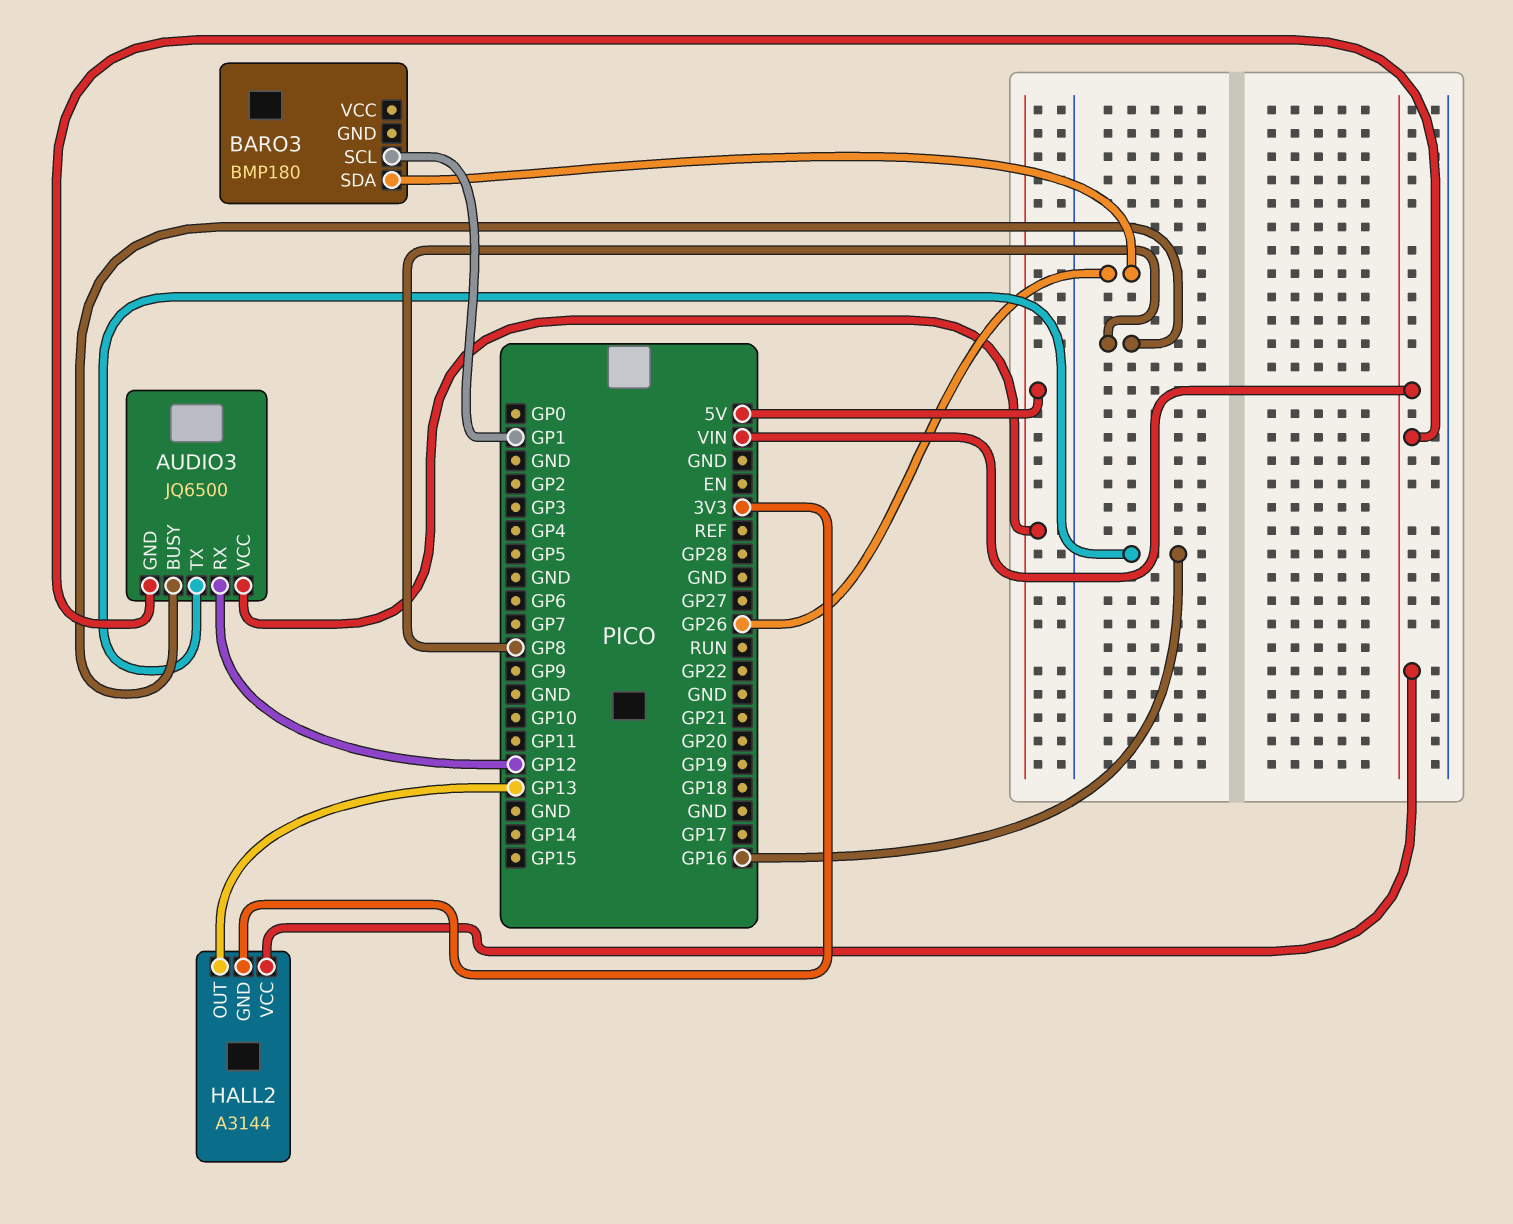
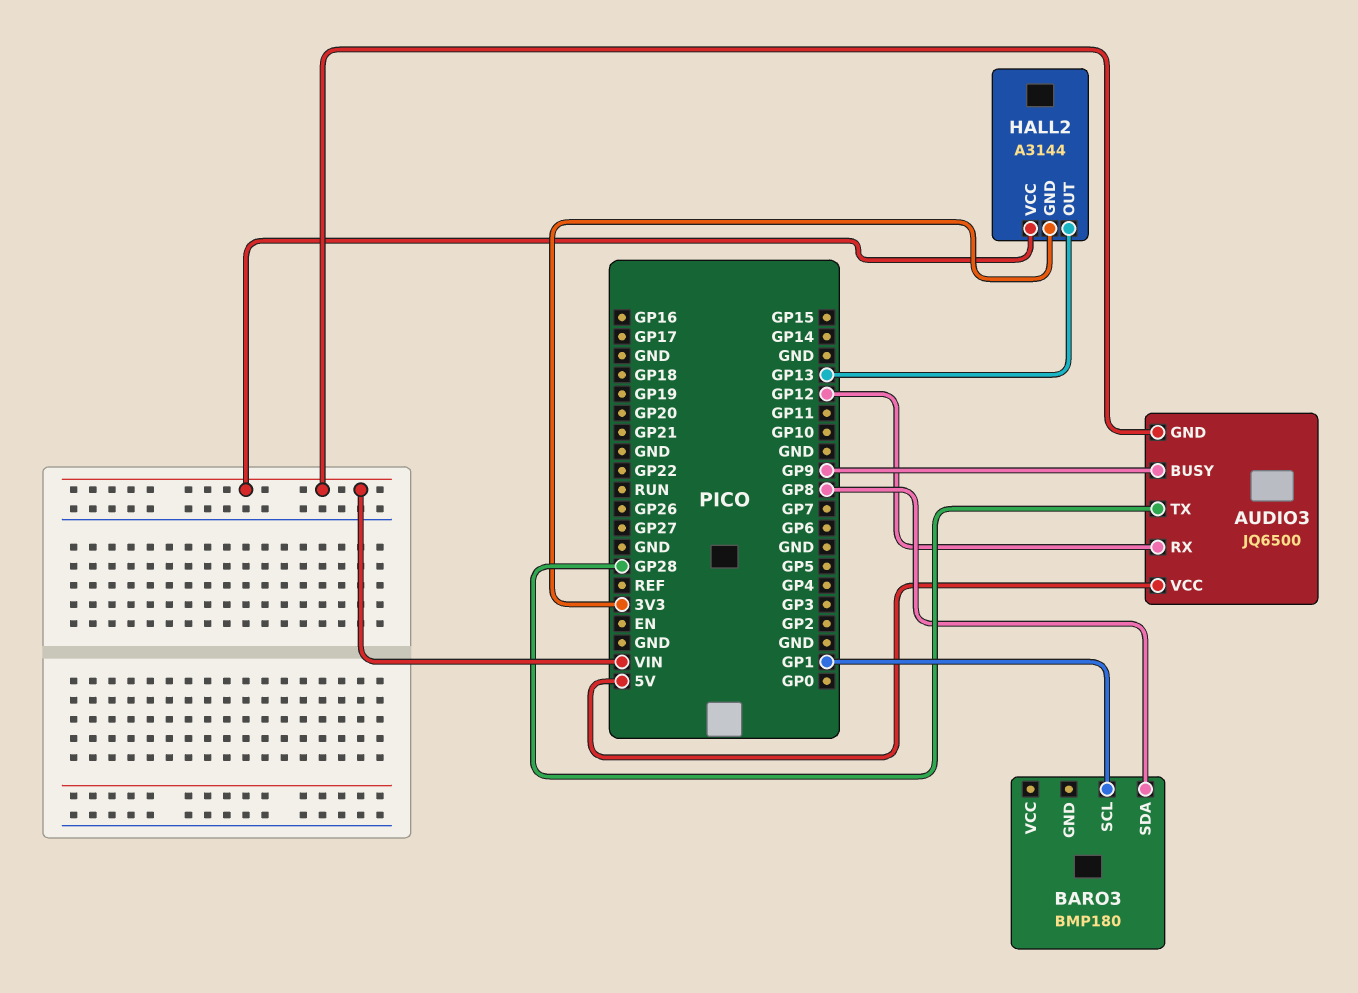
AUDIO3 pin BUSY: GP8 -> GP9
AUDIO3 pin TX: GP16 -> GP28
BARO3 pin SDA: GP26 -> GP8

